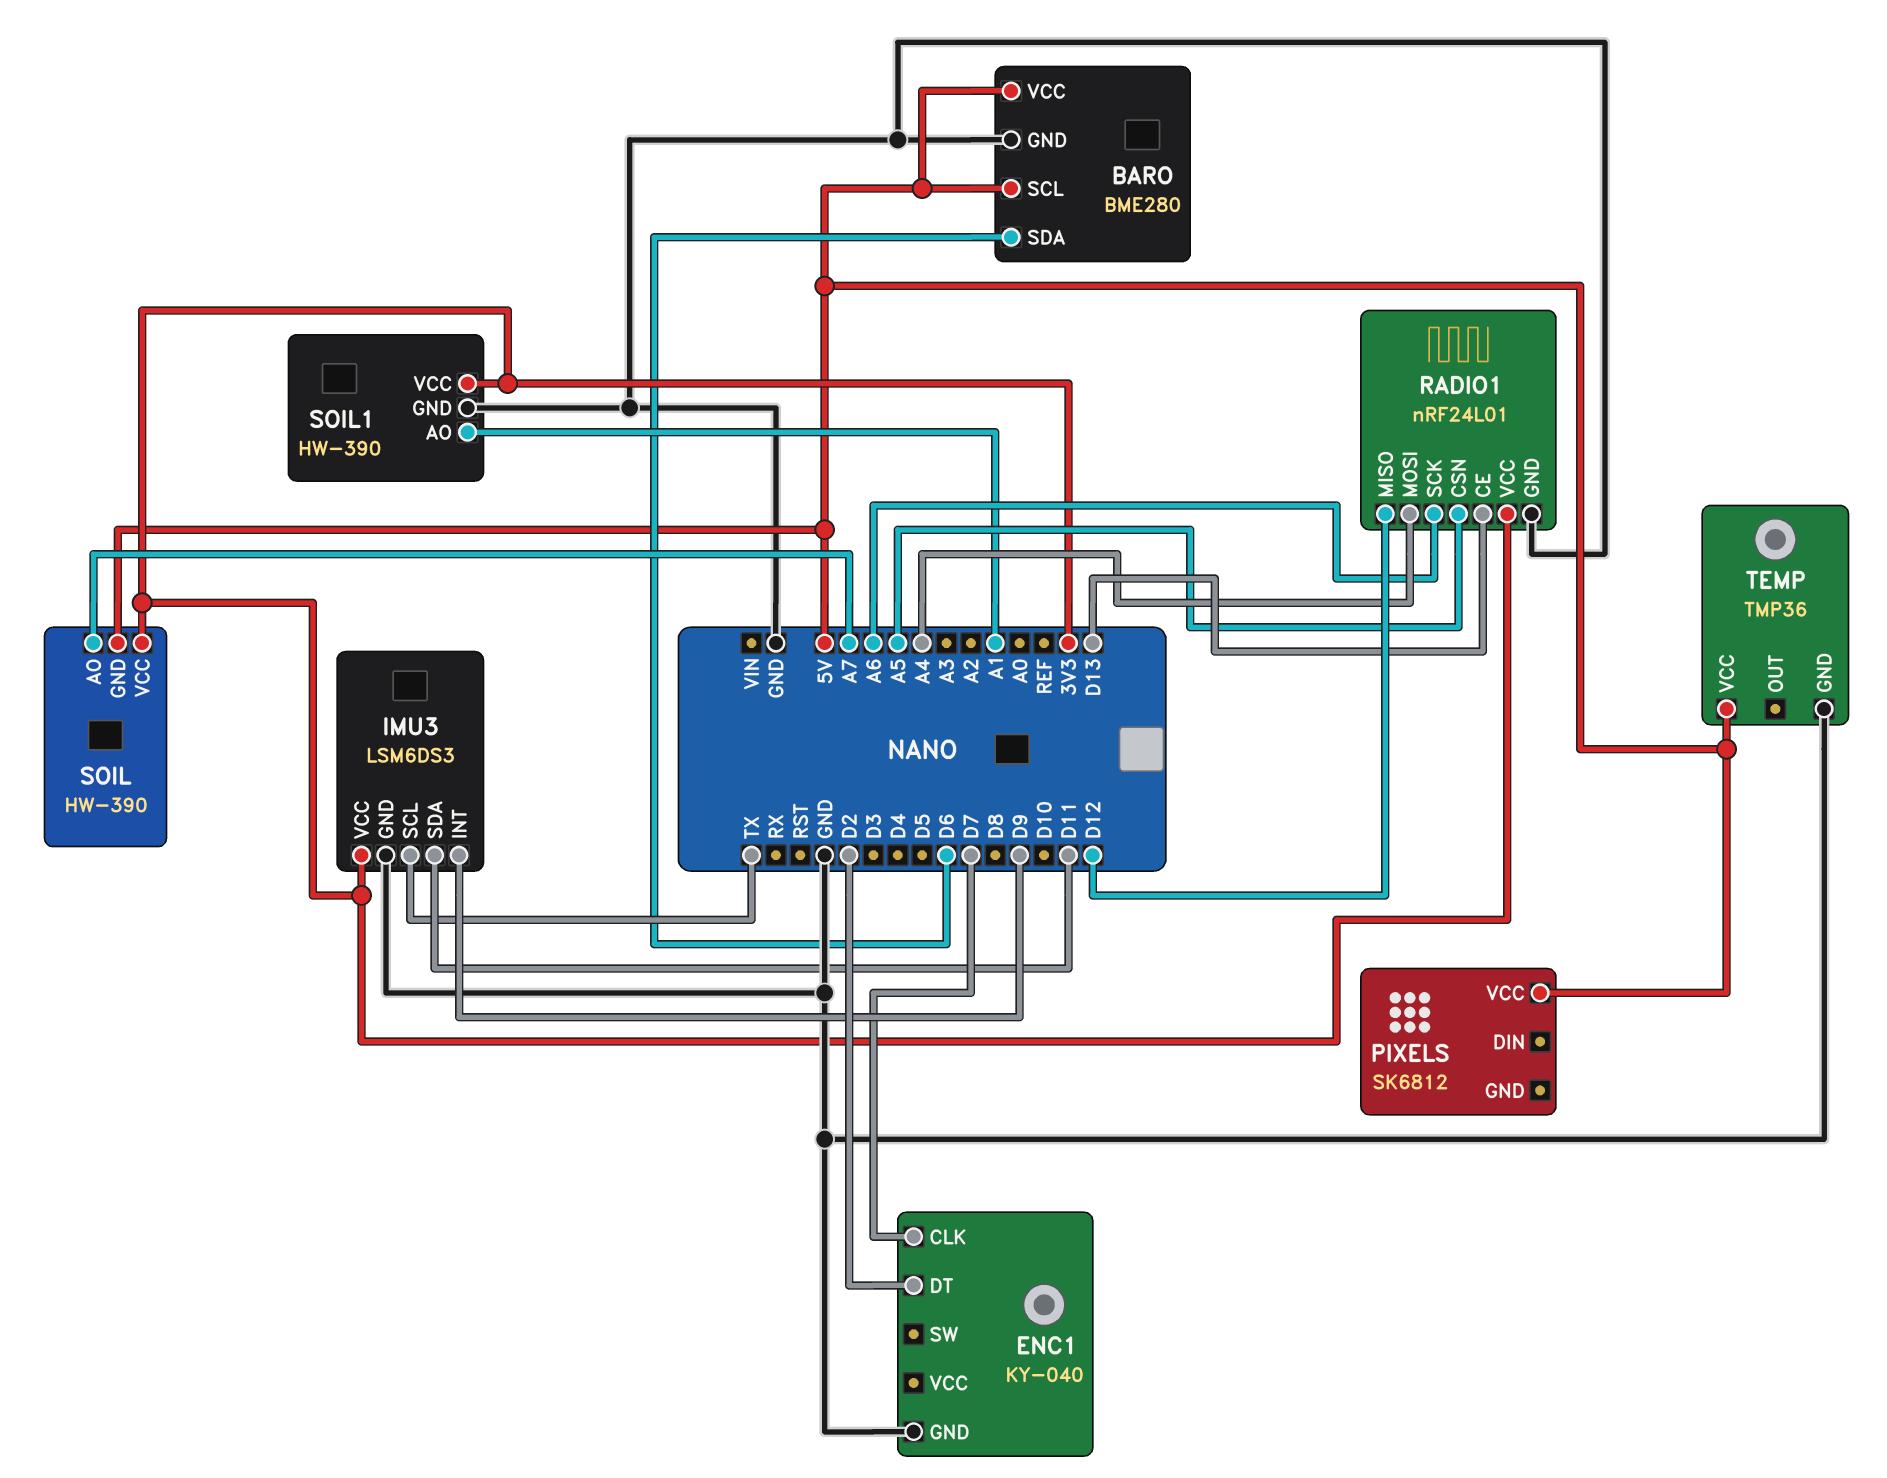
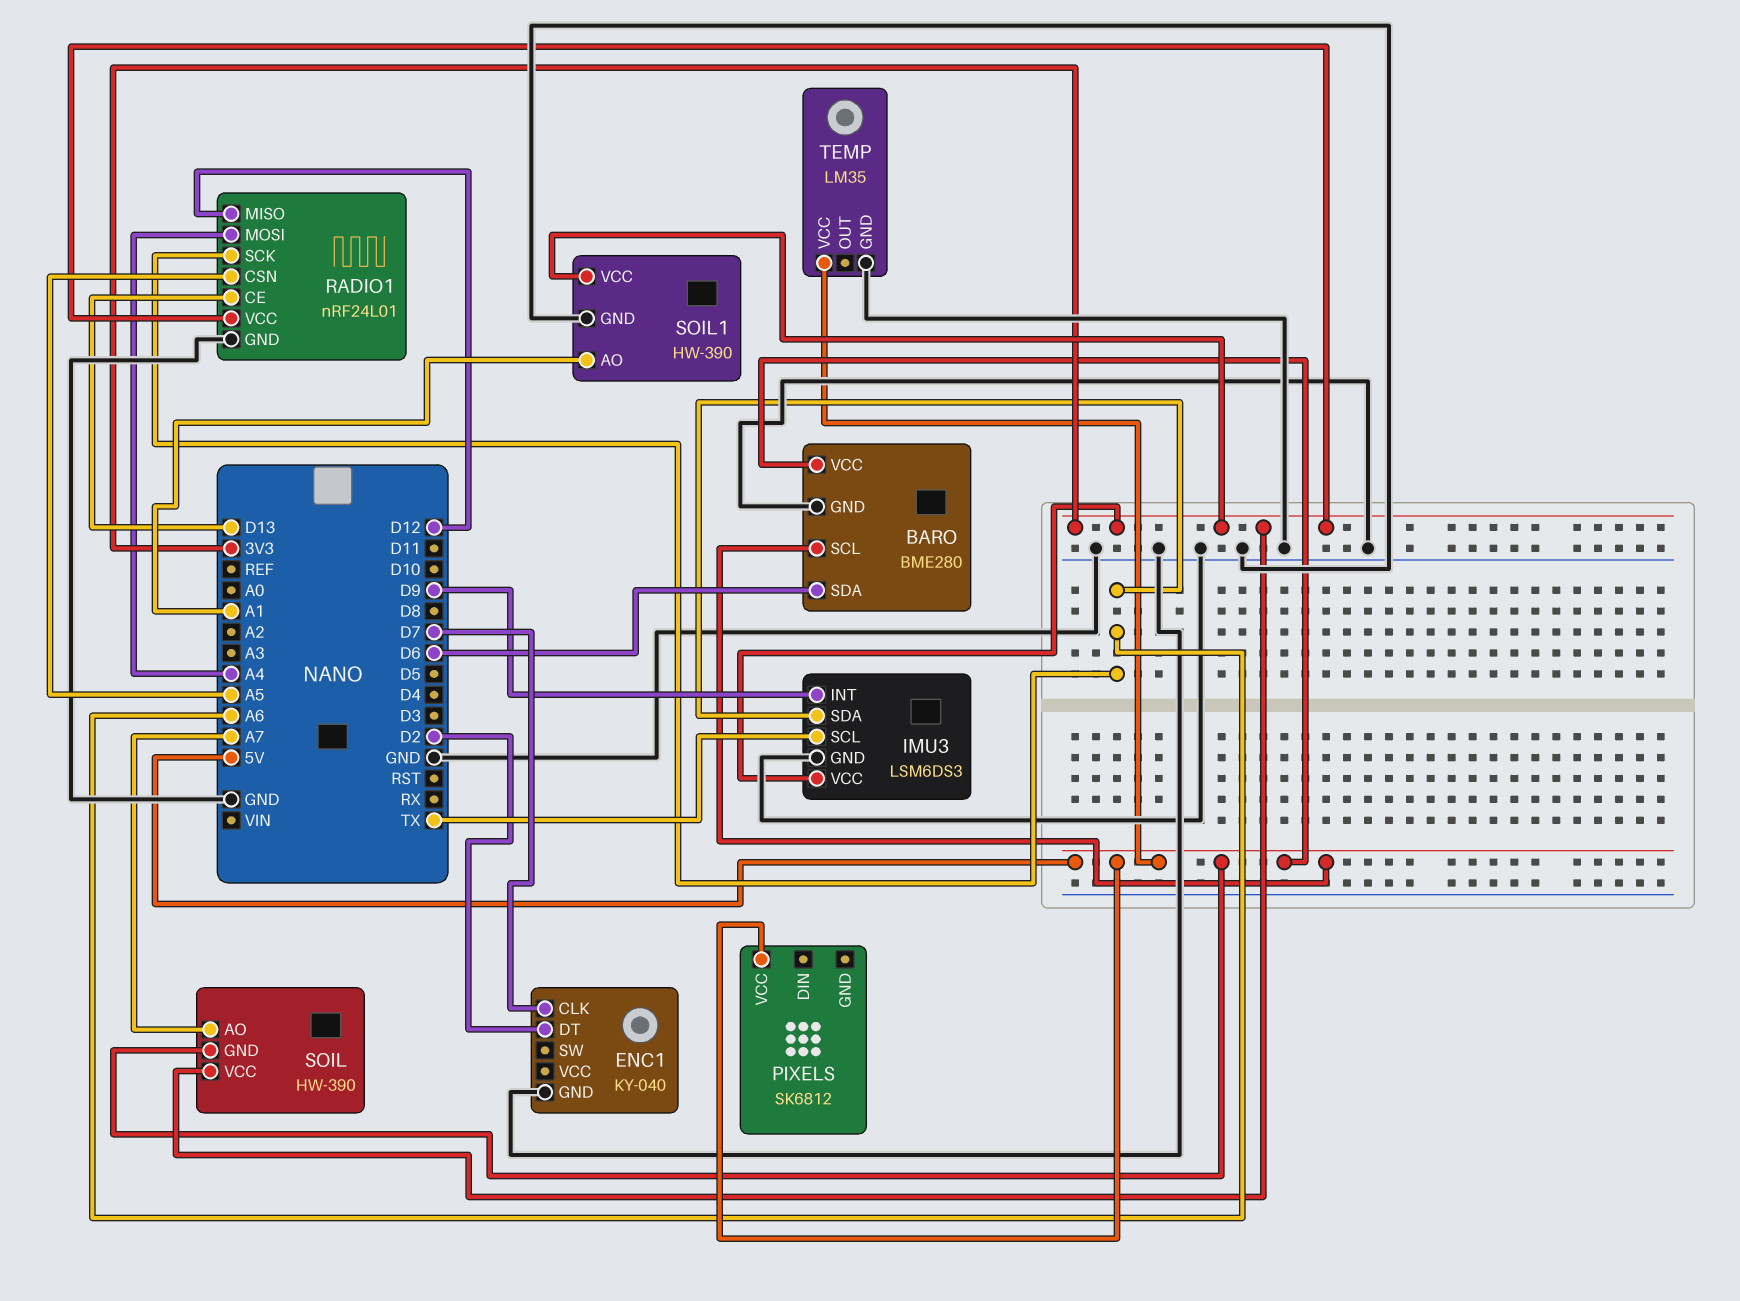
IMU3 pin SDA: D11 -> A6
TEMP: TMP36 -> LM35

